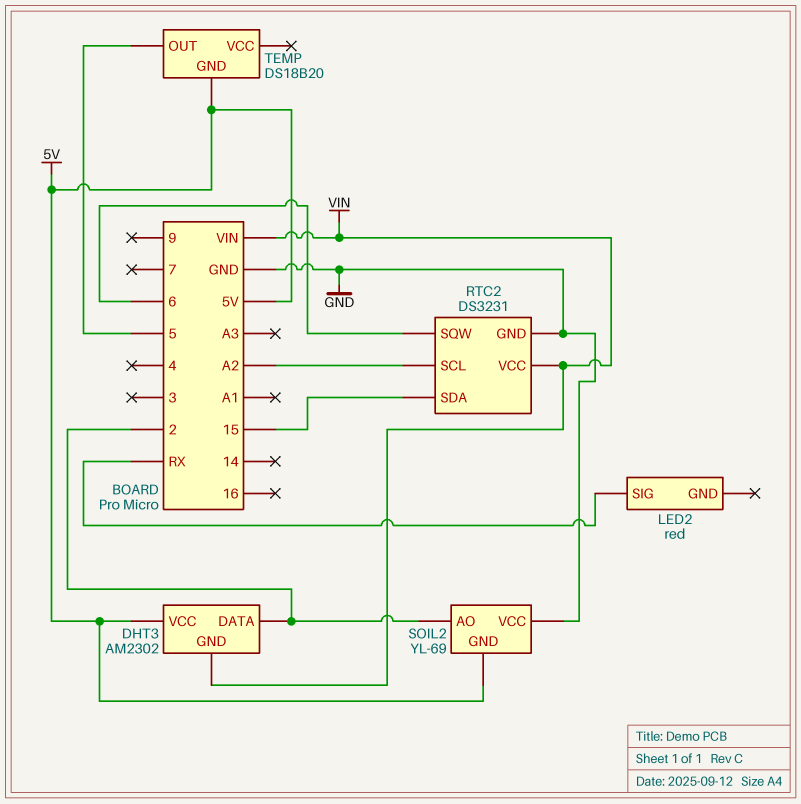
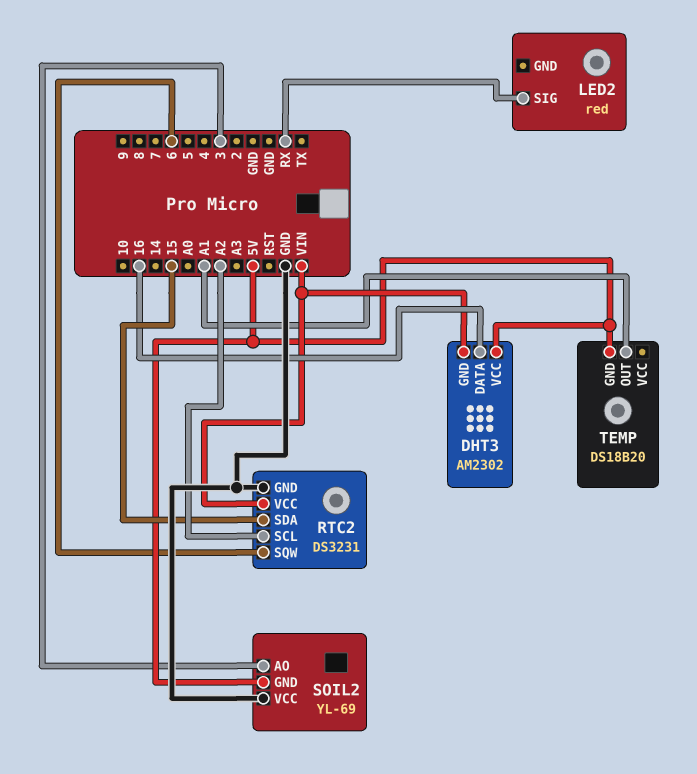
DHT3 pin DATA: 2 -> 16
SOIL2 pin AO: 2 -> 3
TEMP pin OUT: 5 -> A1

